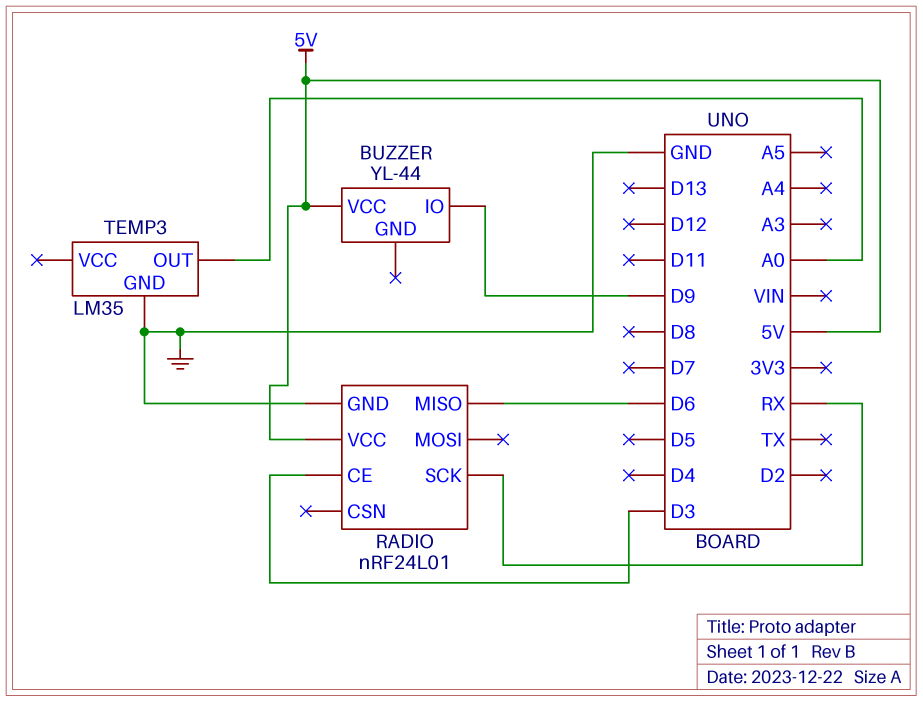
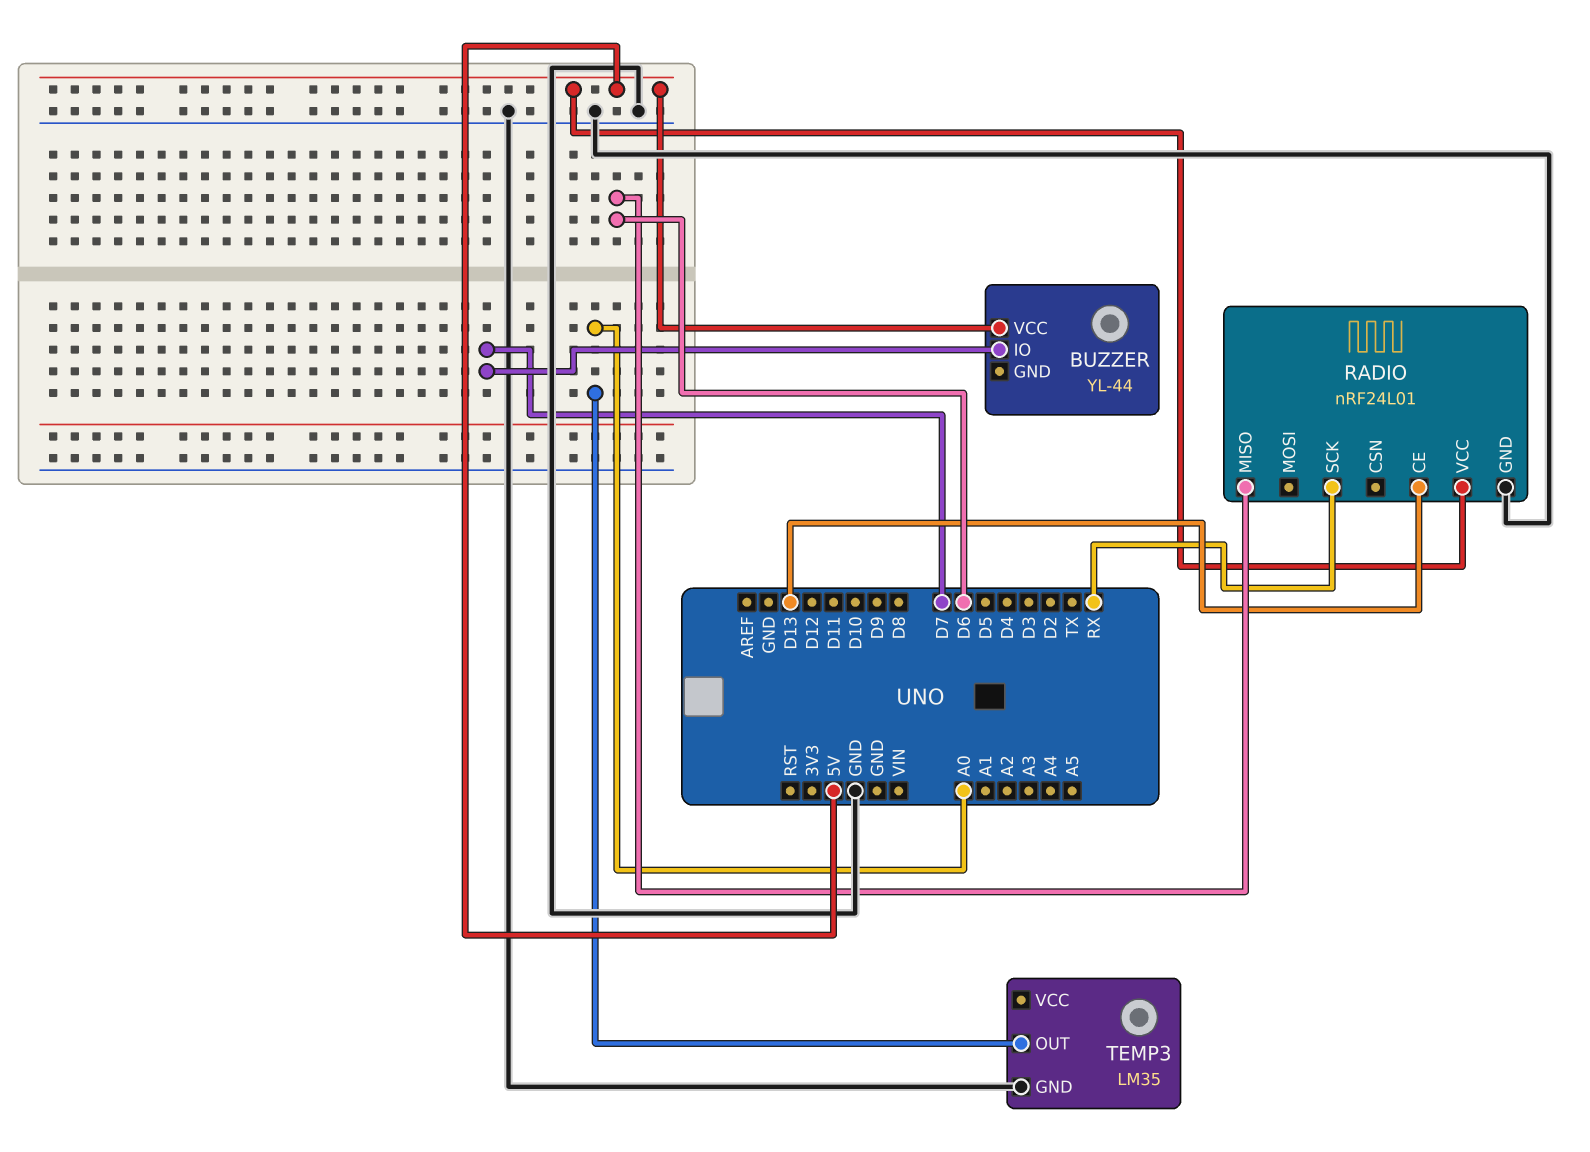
BUZZER pin IO: D9 -> D7
RADIO pin CE: D3 -> D13

